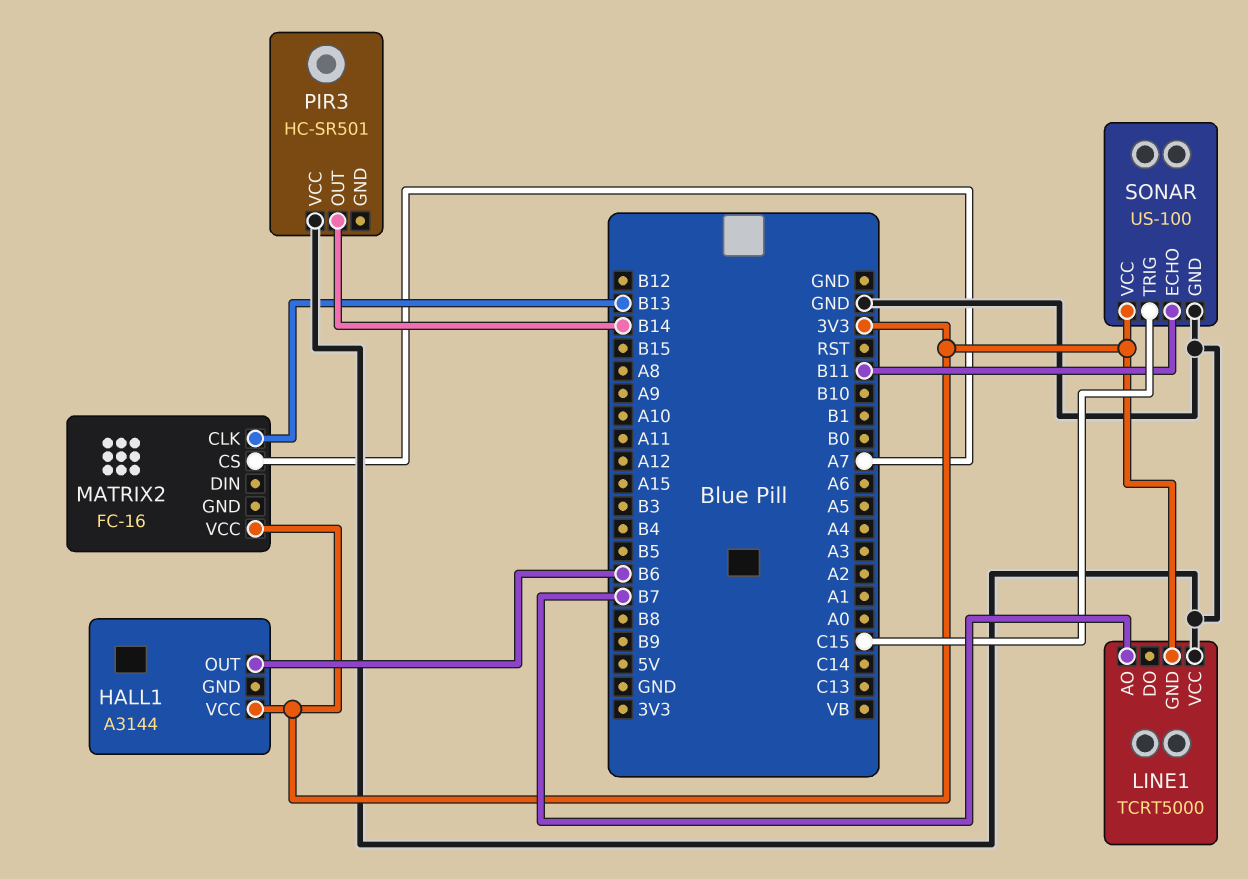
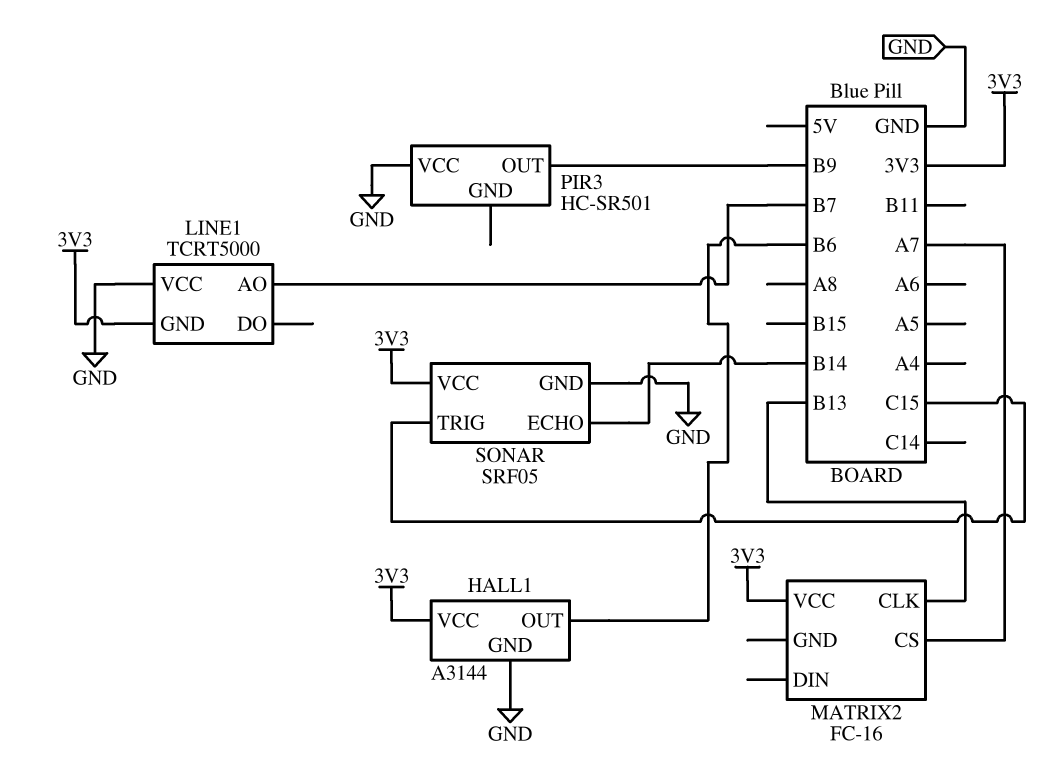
HALL1 pin GND: none -> GND
PIR3 pin OUT: B14 -> B9
SONAR: US-100 -> SRF05
SONAR pin ECHO: B11 -> B14

